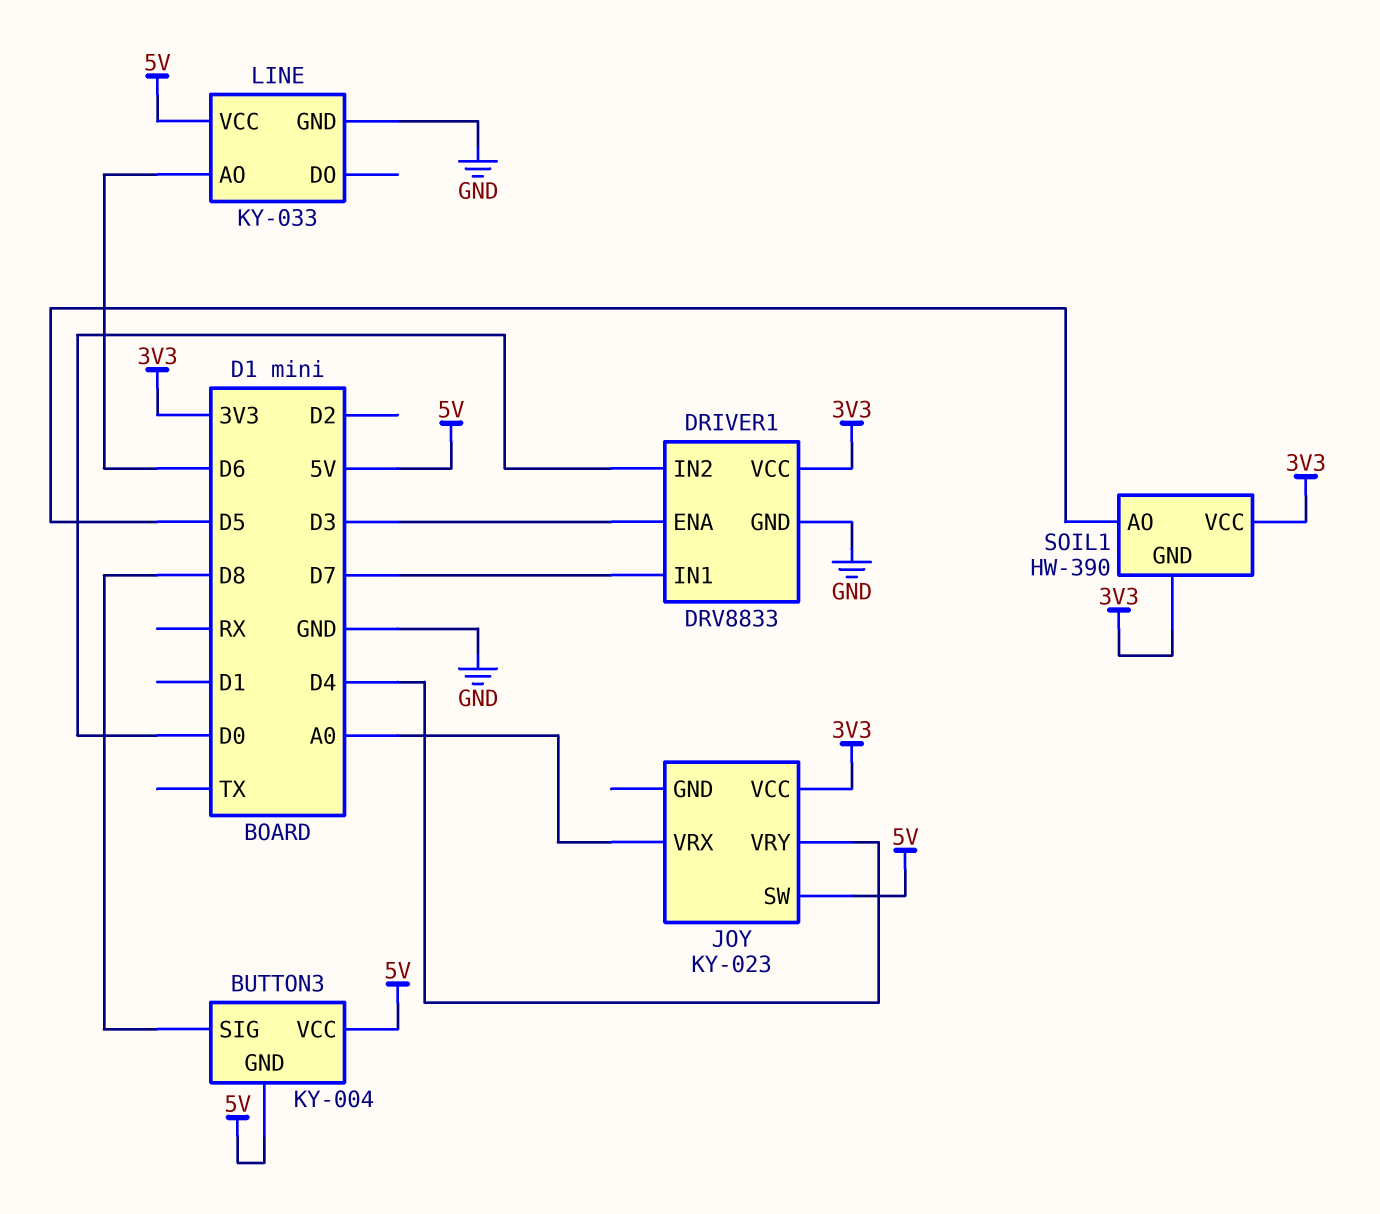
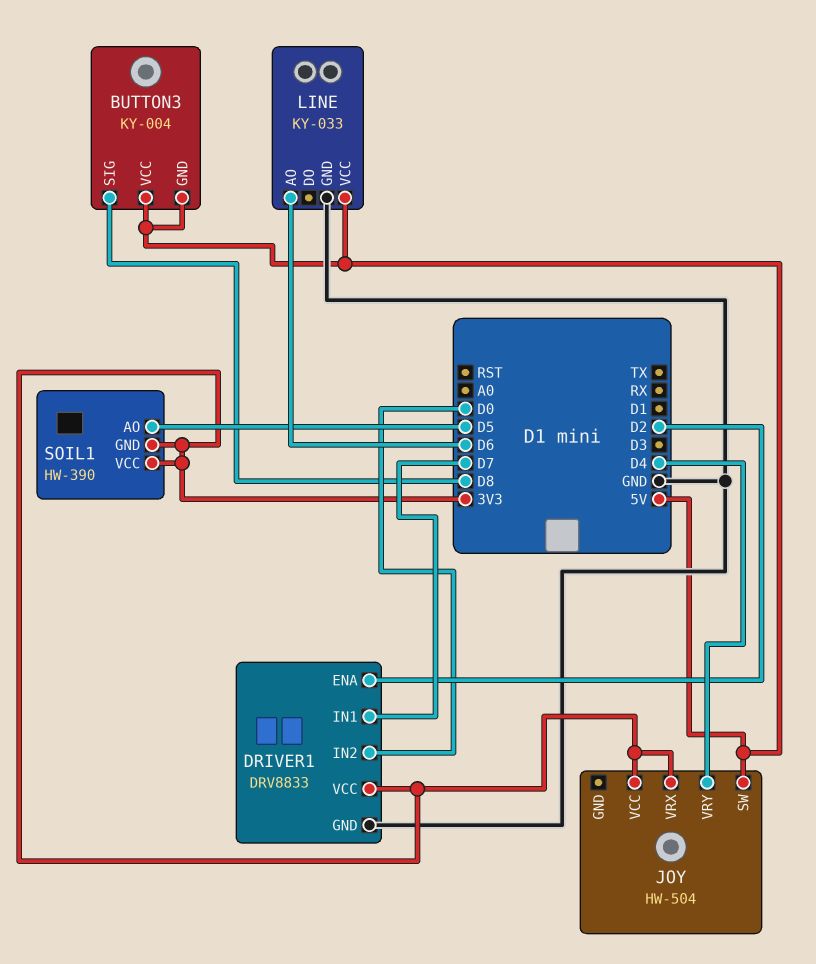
DRIVER1 pin ENA: D3 -> D2
JOY: KY-023 -> HW-504
JOY pin VRX: A0 -> 3V3

